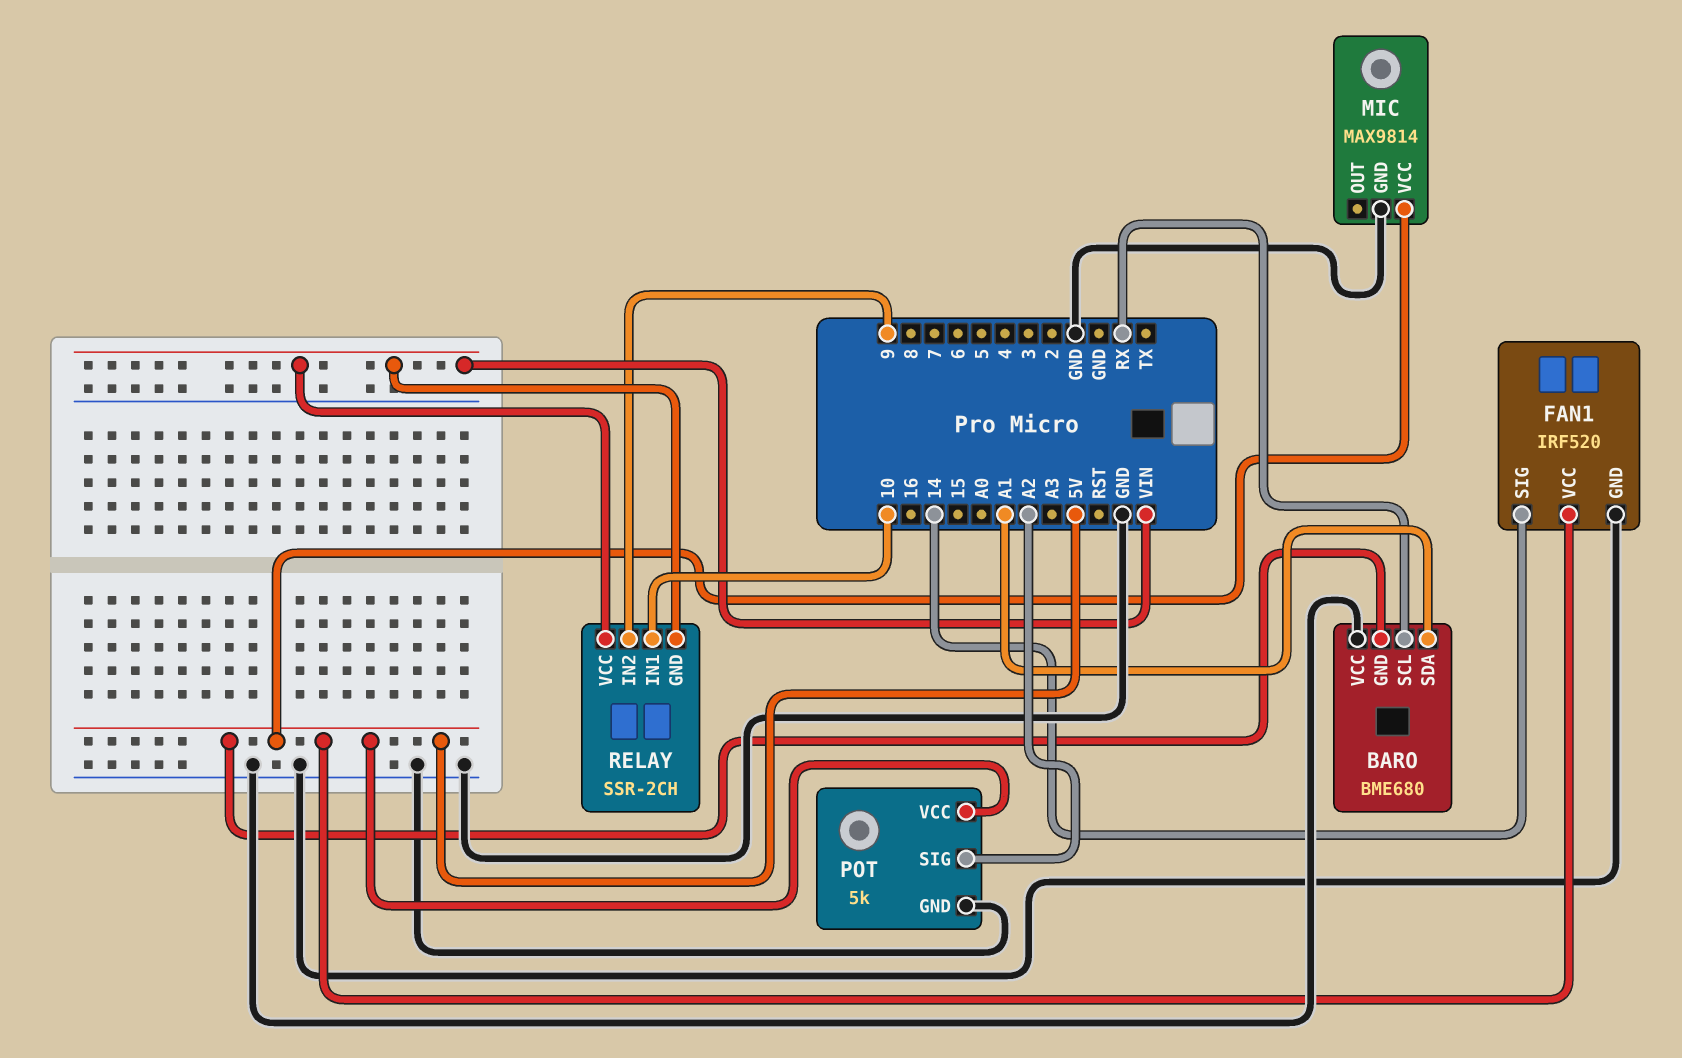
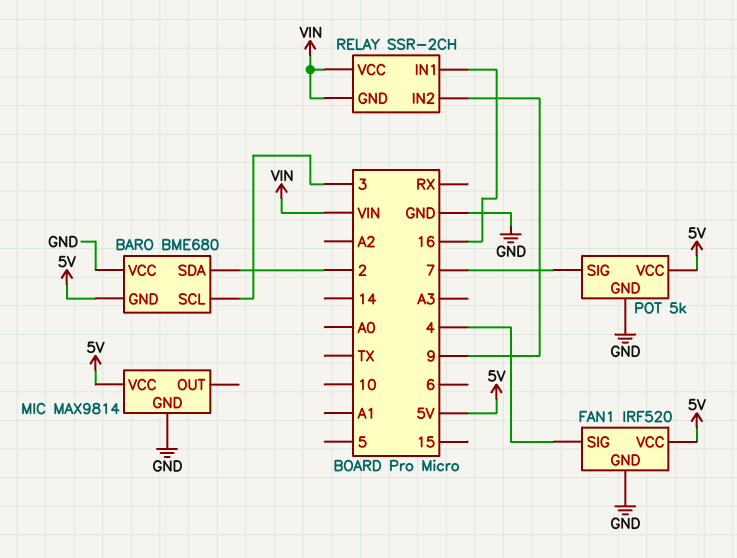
BARO pin SCL: RX -> 3
BARO pin SDA: A1 -> 2
FAN1 pin SIG: 14 -> 4
POT pin SIG: A2 -> 7
RELAY pin IN1: 10 -> 16

